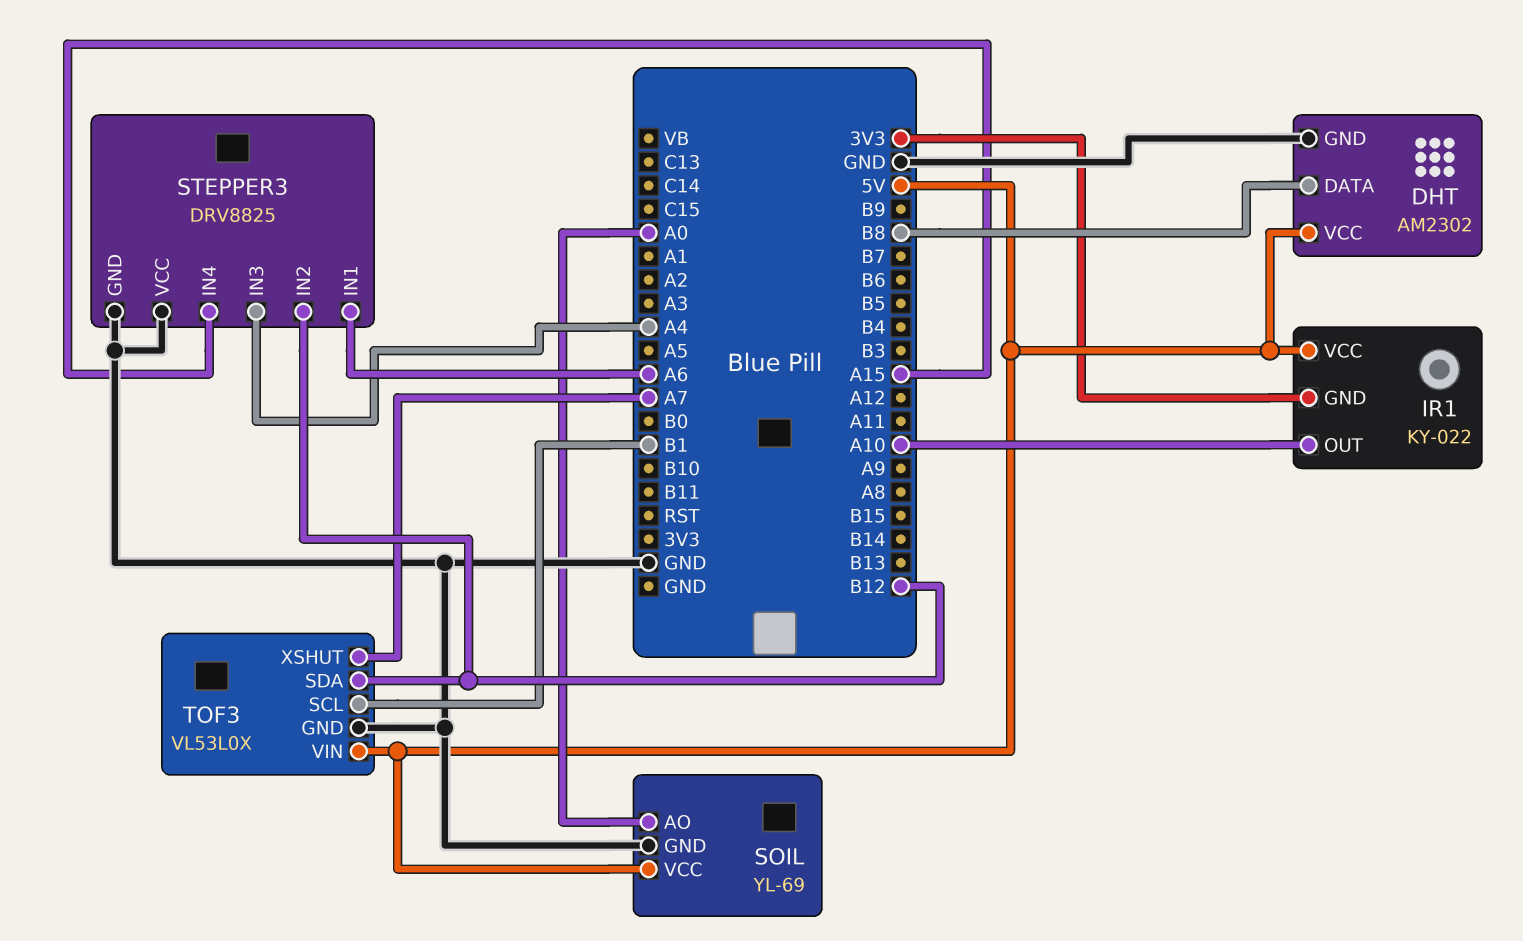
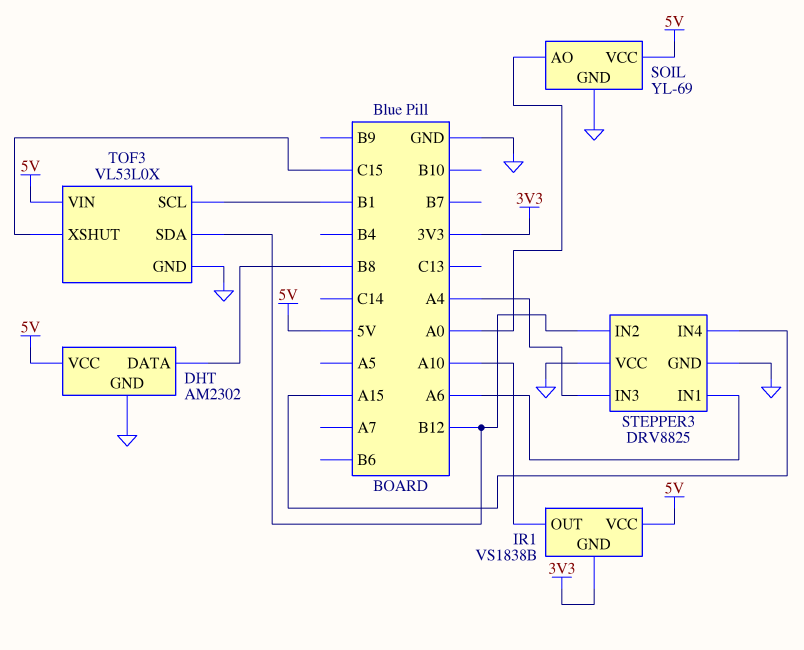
IR1: KY-022 -> VS1838B
TOF3 pin XSHUT: A7 -> C15

